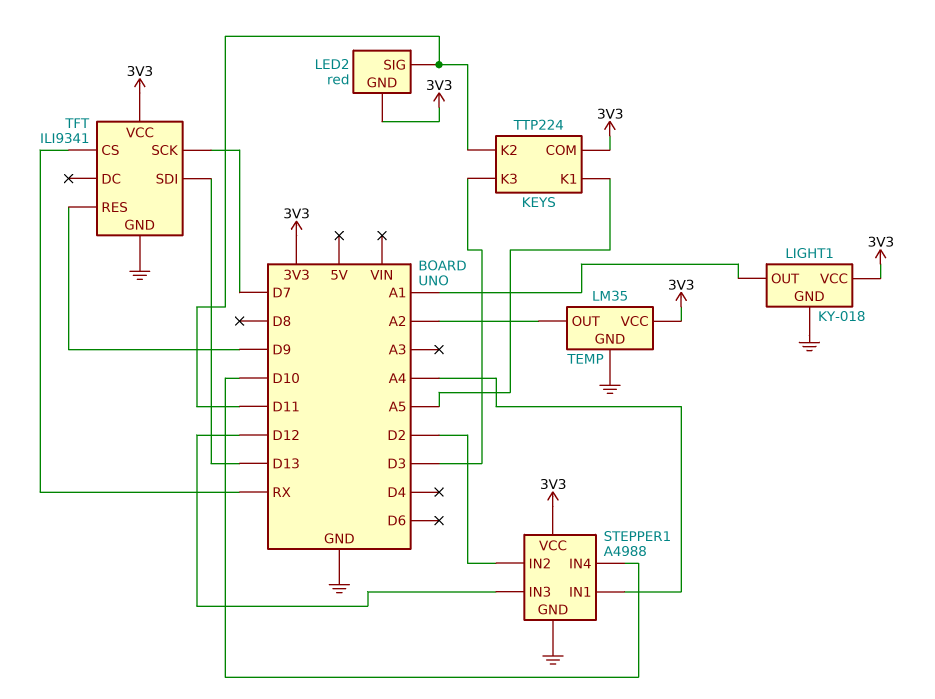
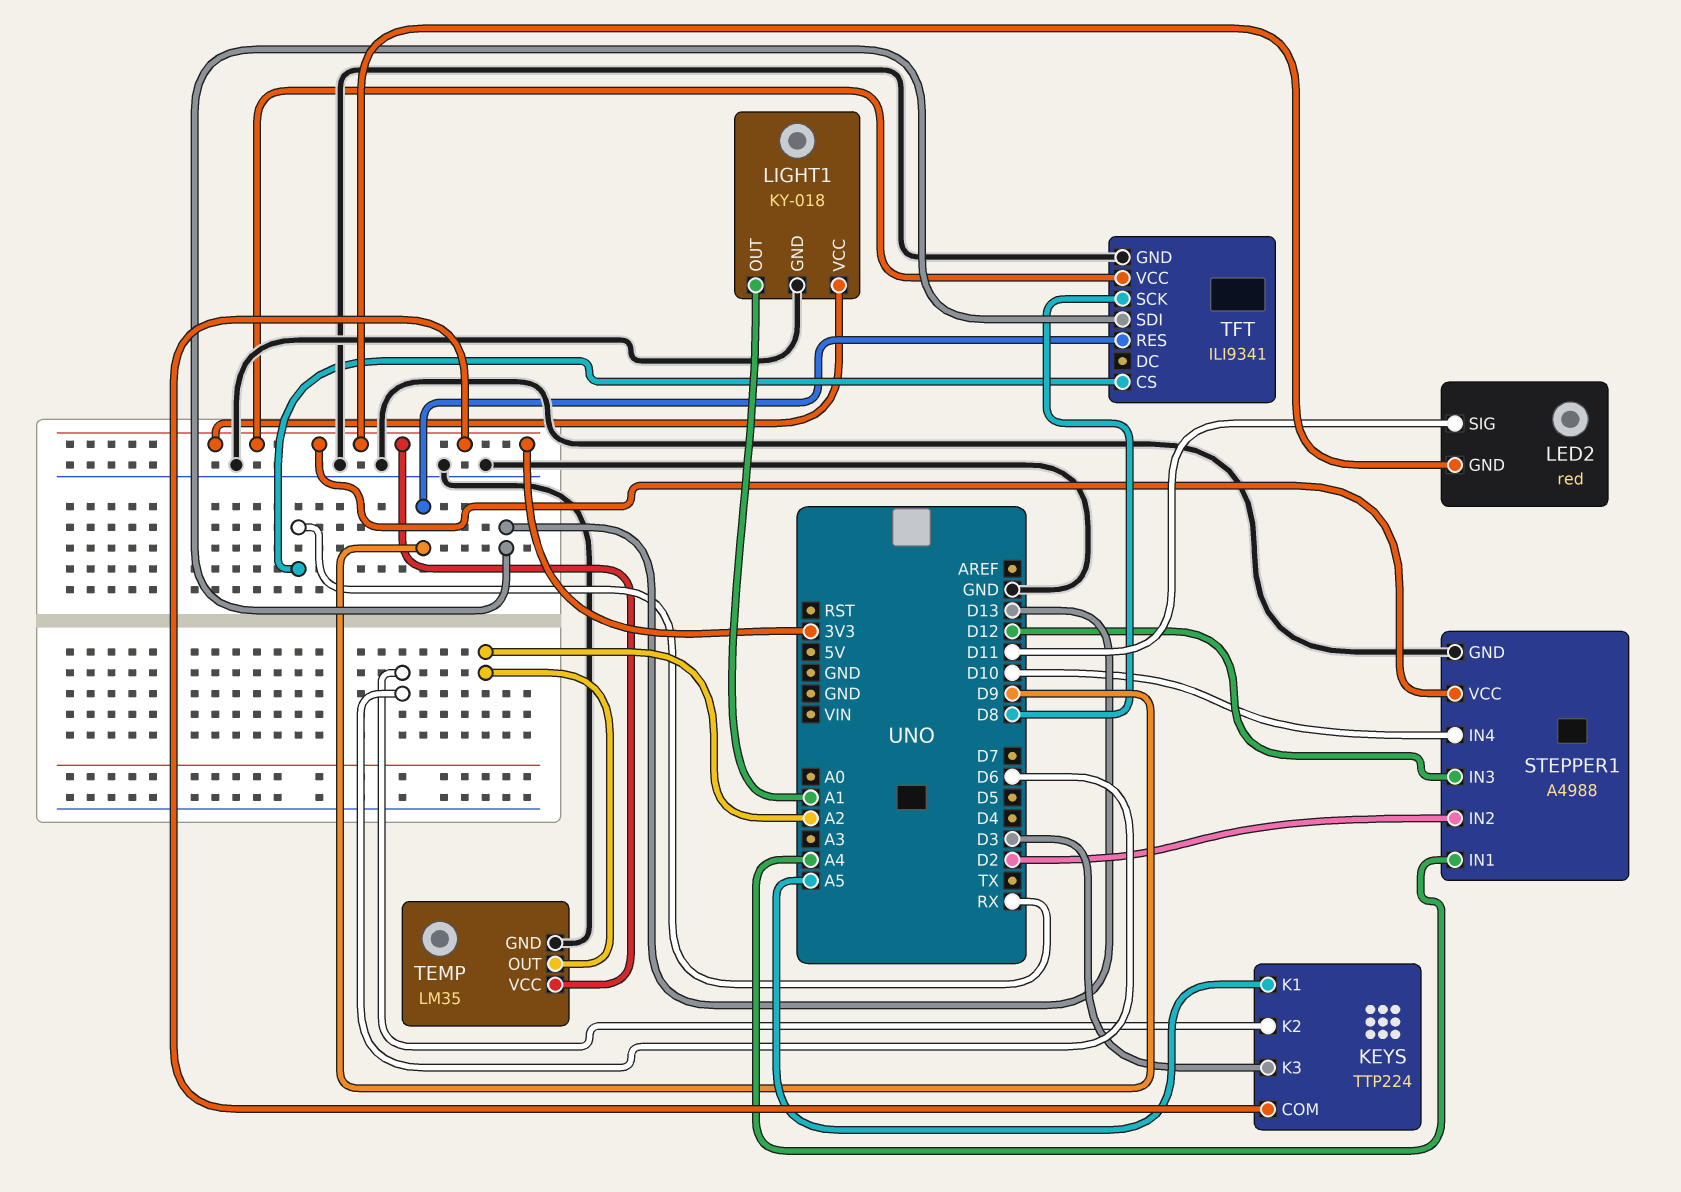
KEYS pin K2: D11 -> D6
TFT pin SCK: D7 -> D8

